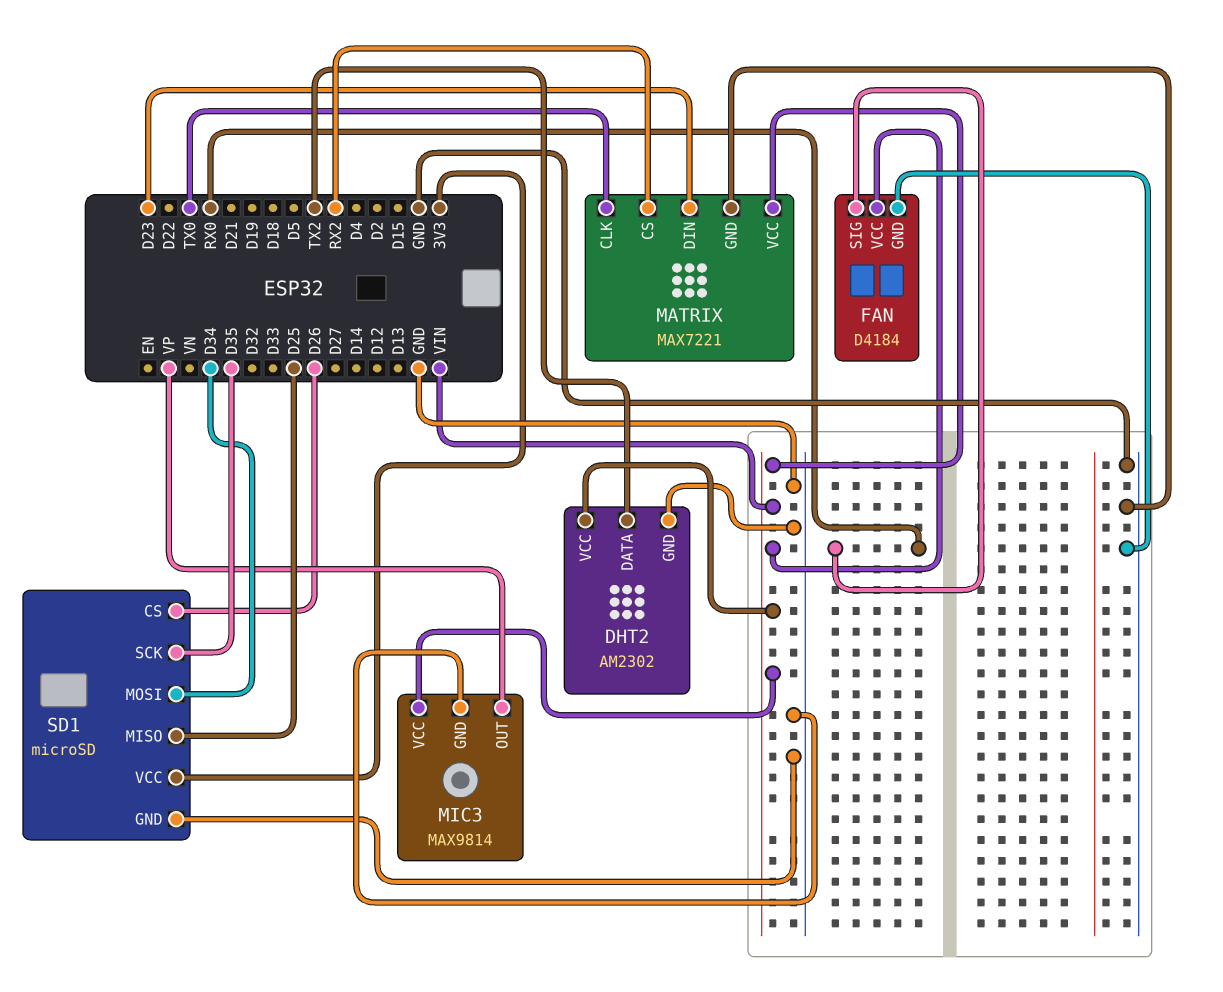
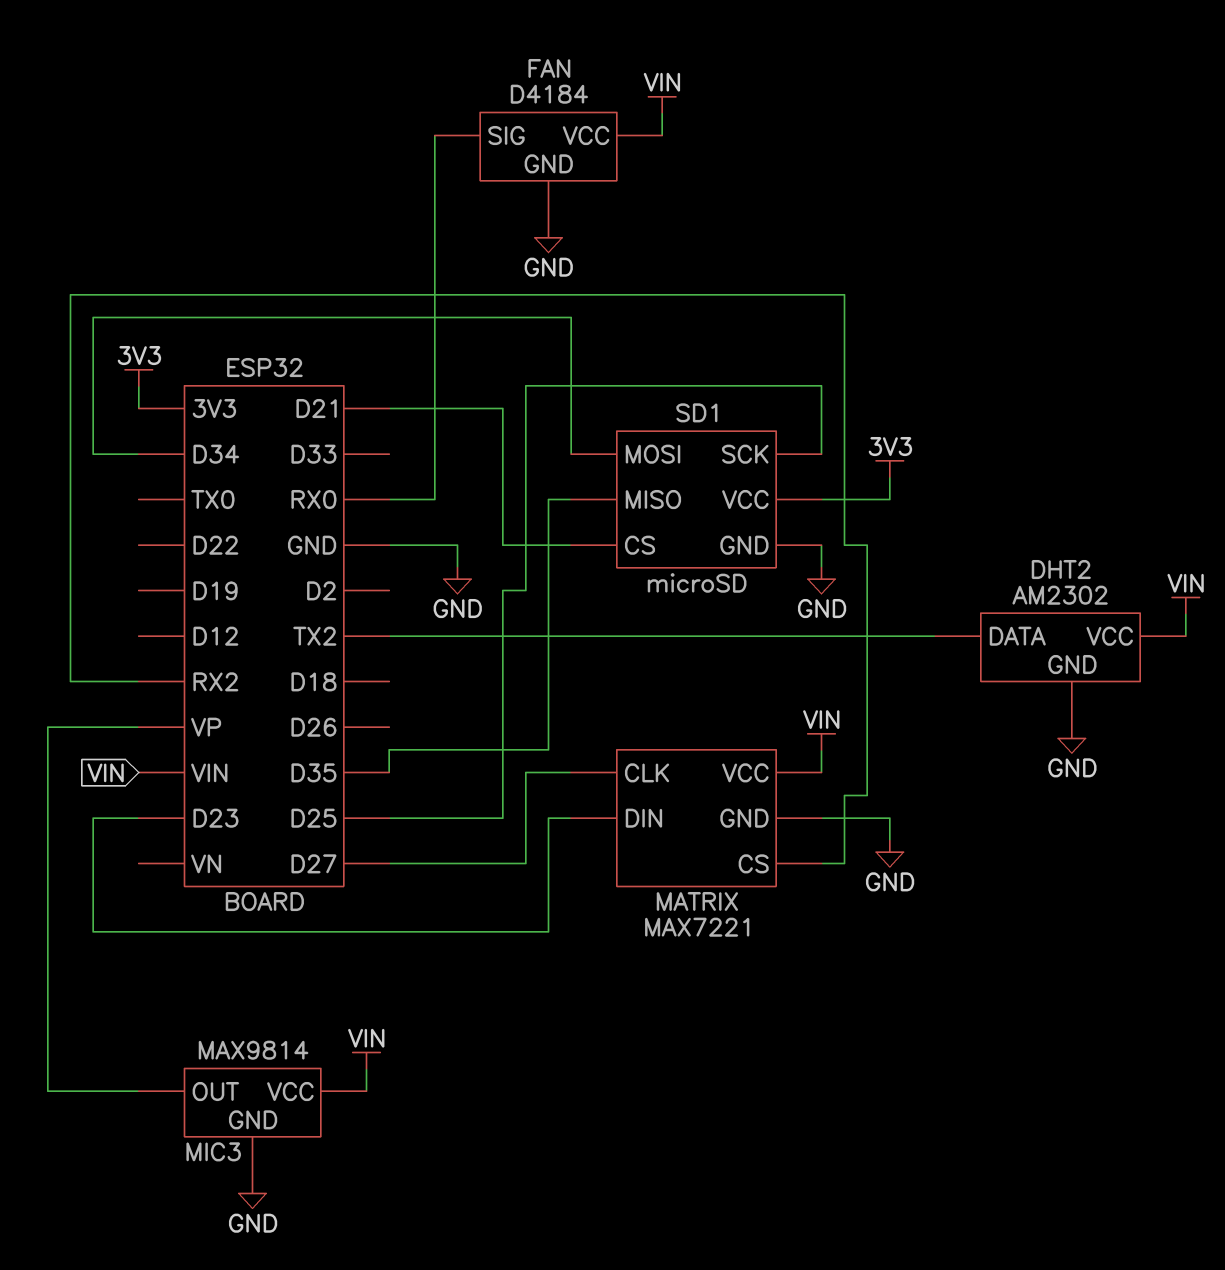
MATRIX pin CLK: TX0 -> D27
SD1 pin CS: D26 -> D21
SD1 pin MISO: D25 -> D35
SD1 pin SCK: D35 -> D25

